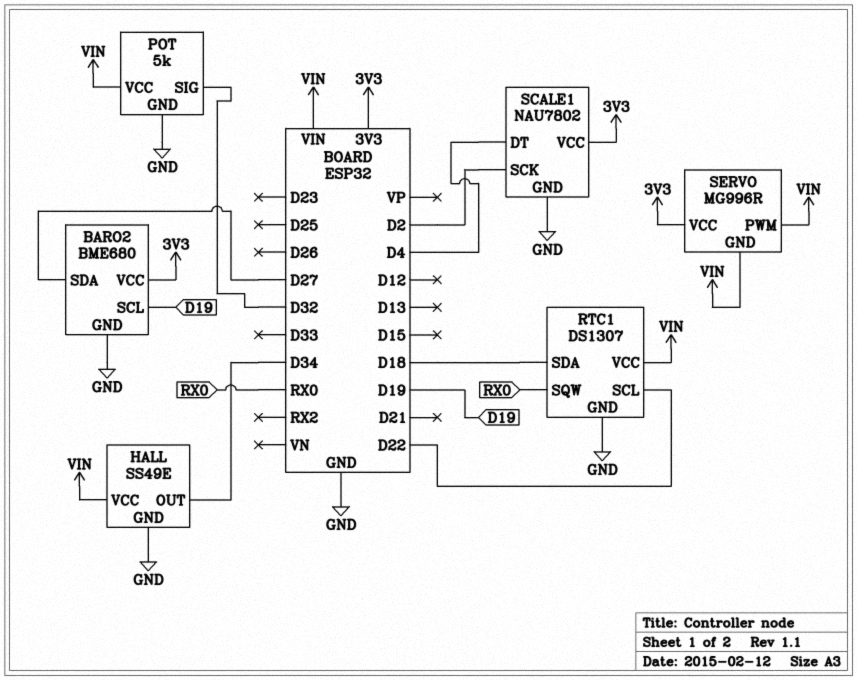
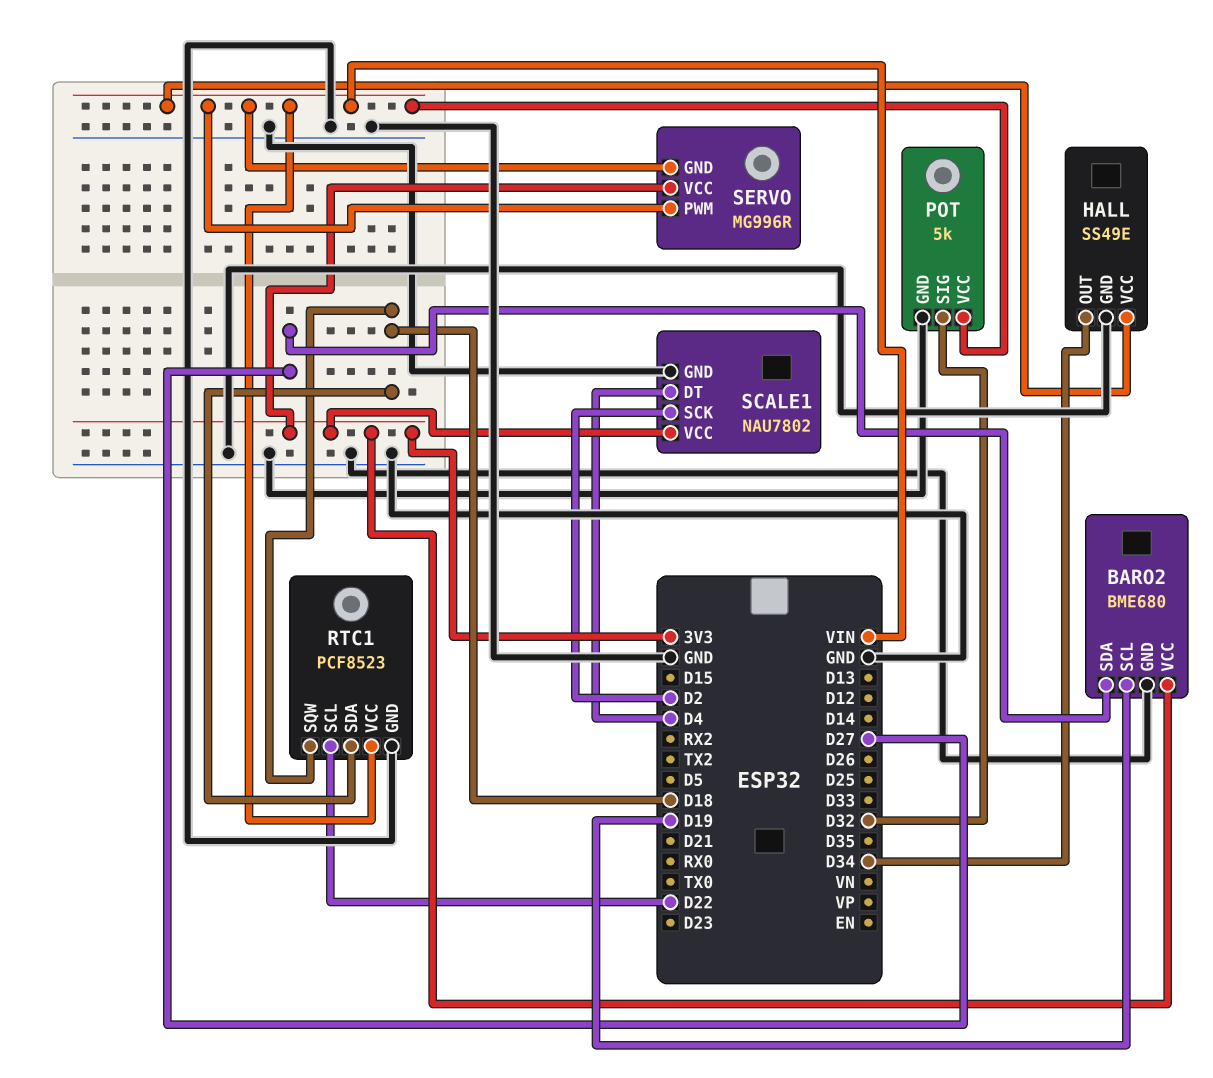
RTC1: DS1307 -> PCF8523
RTC1 pin SQW: RX0 -> D18

